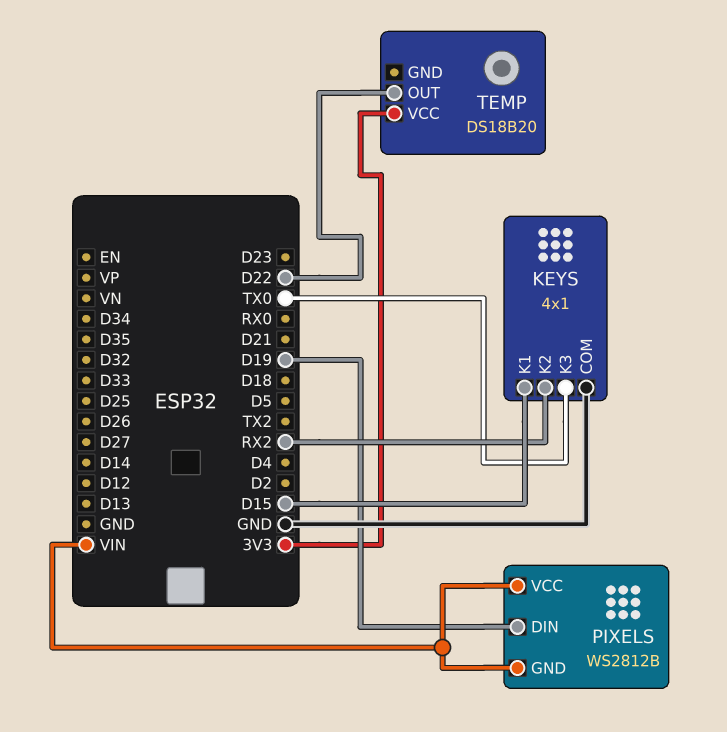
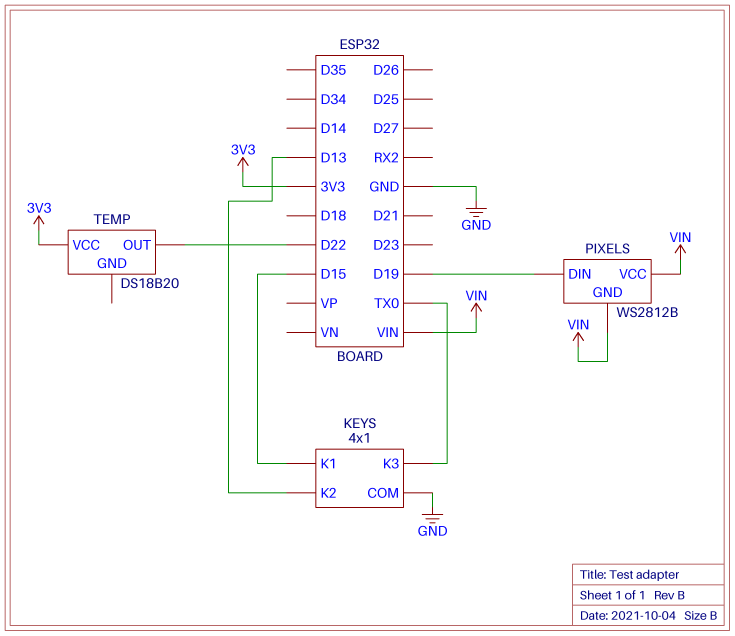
KEYS pin K2: RX2 -> D13

